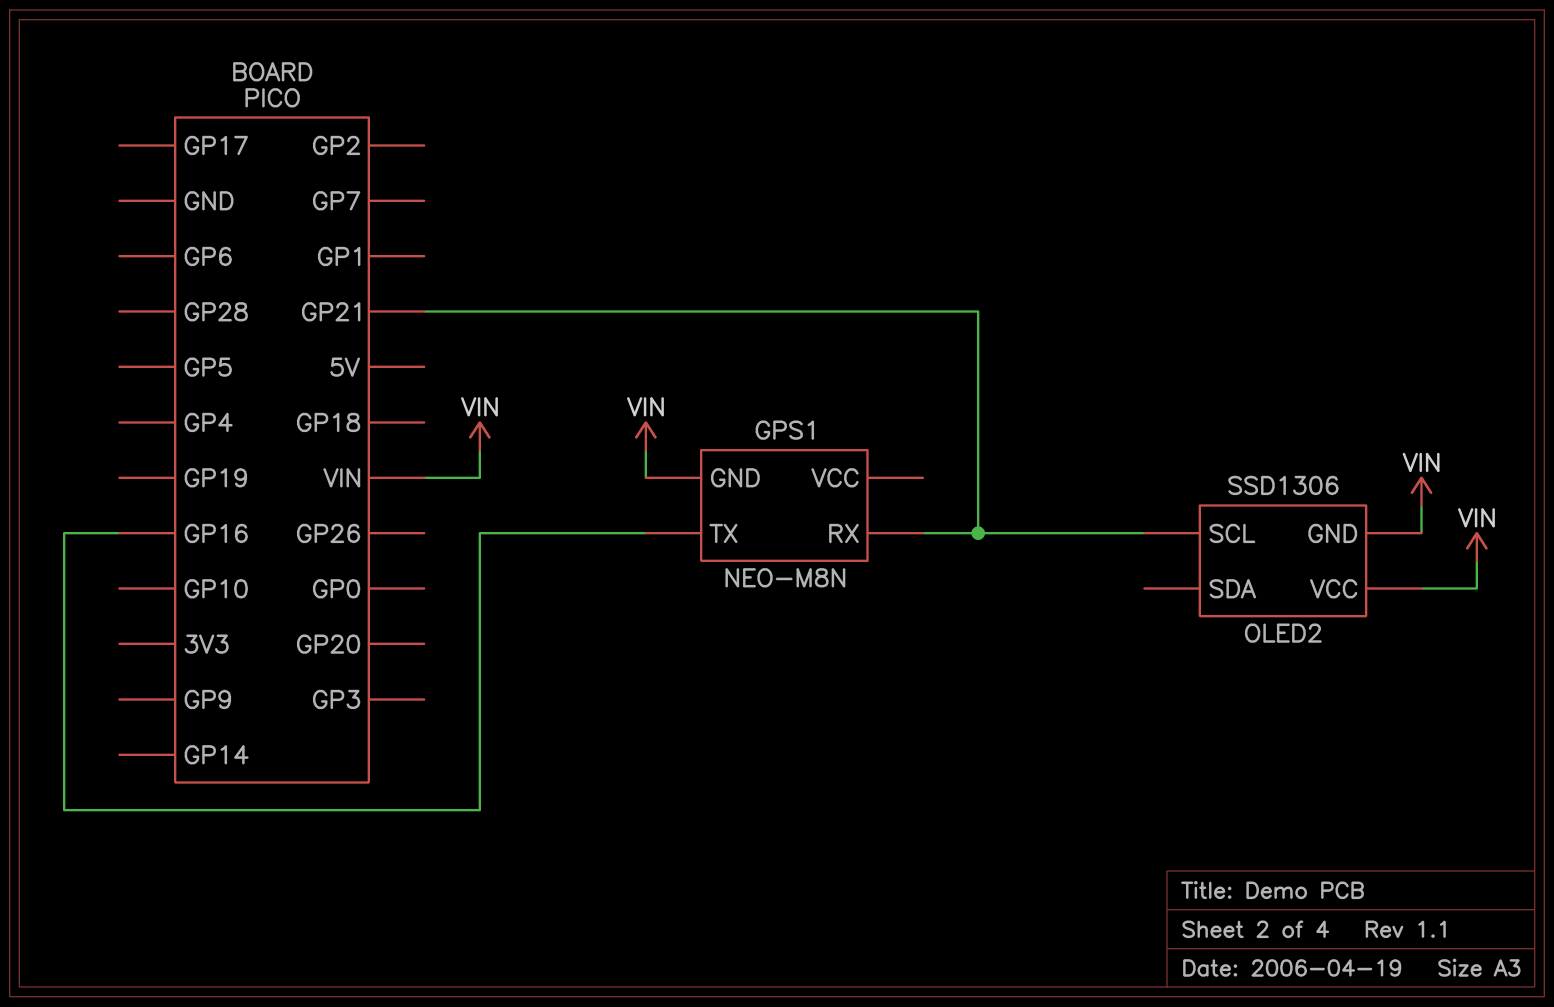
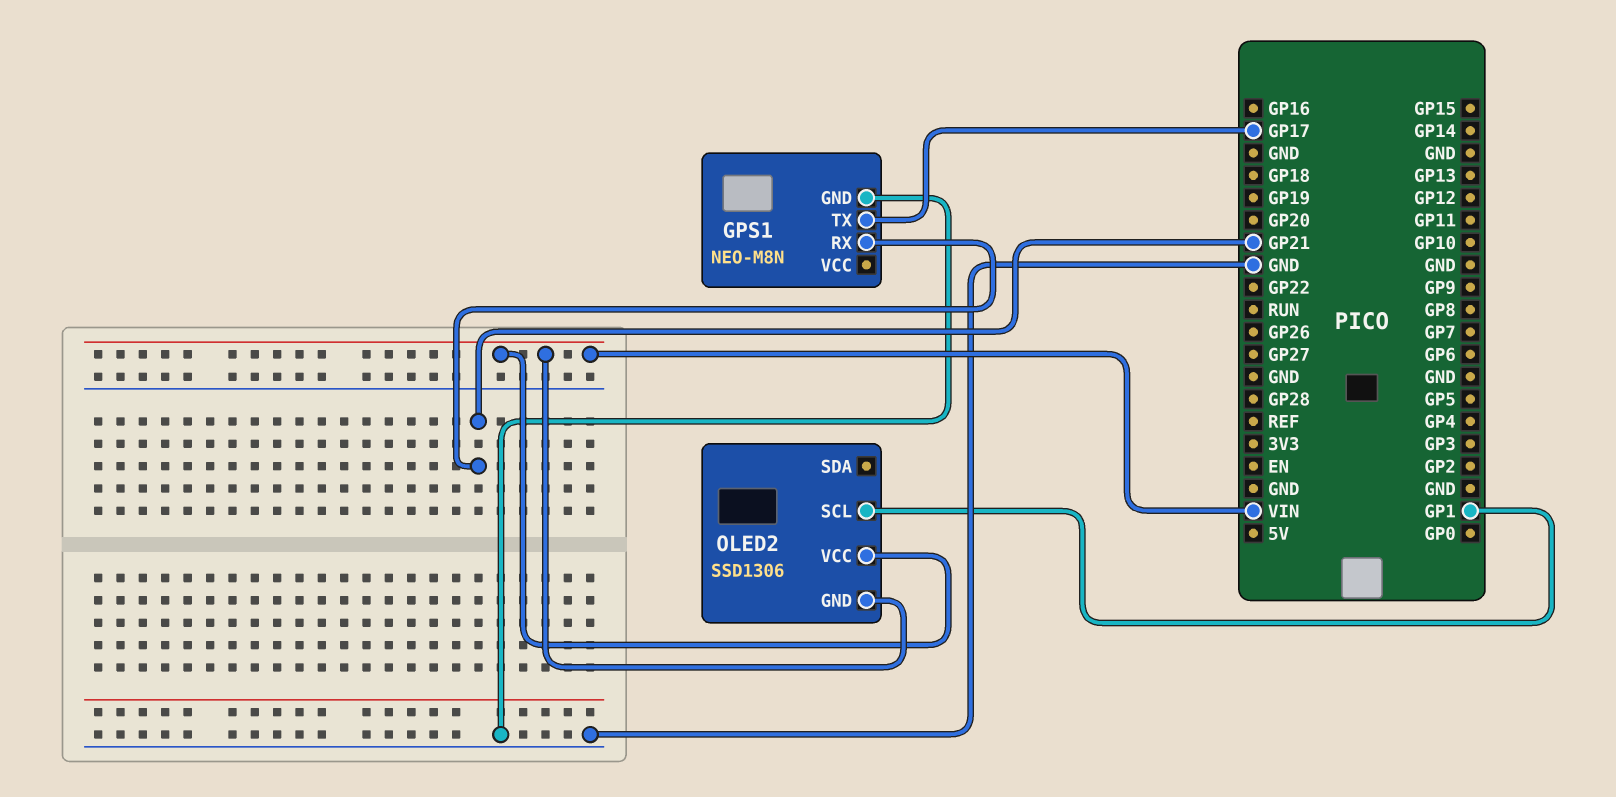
GPS1 pin GND: VIN -> GND
GPS1 pin TX: GP16 -> GP17
OLED2 pin SCL: GP21 -> GP1

